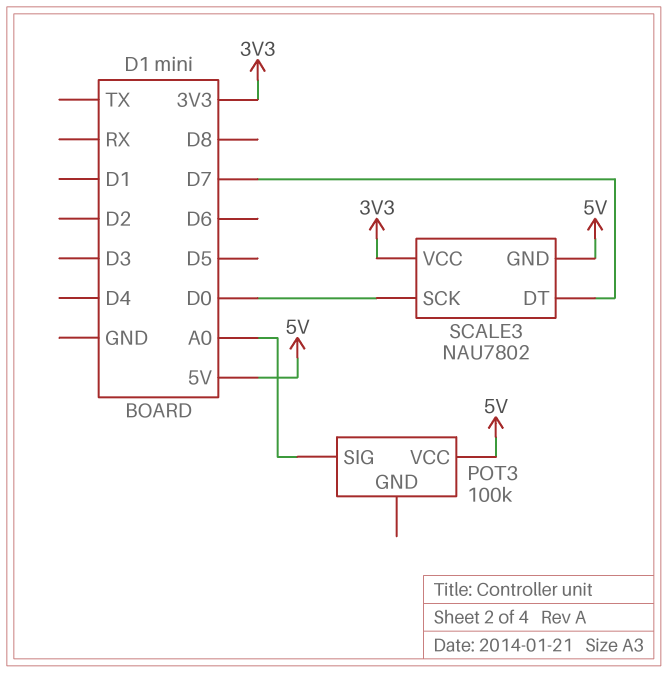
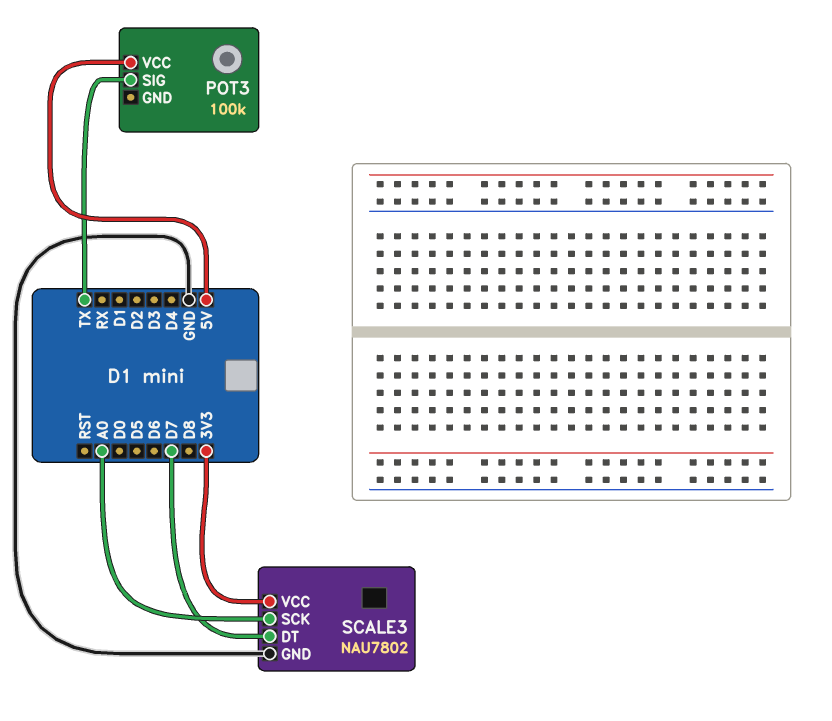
POT3 pin SIG: A0 -> TX
SCALE3 pin GND: 5V -> GND
SCALE3 pin SCK: D0 -> A0

